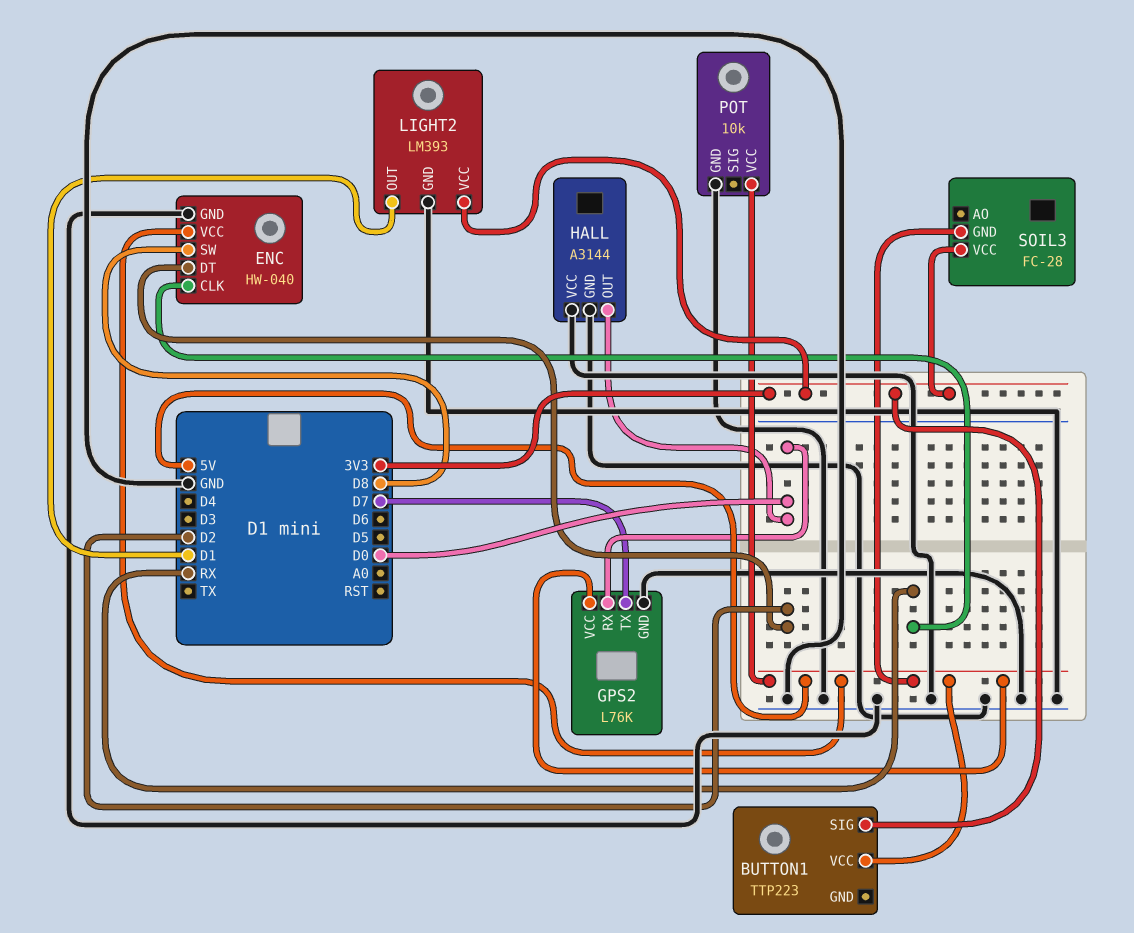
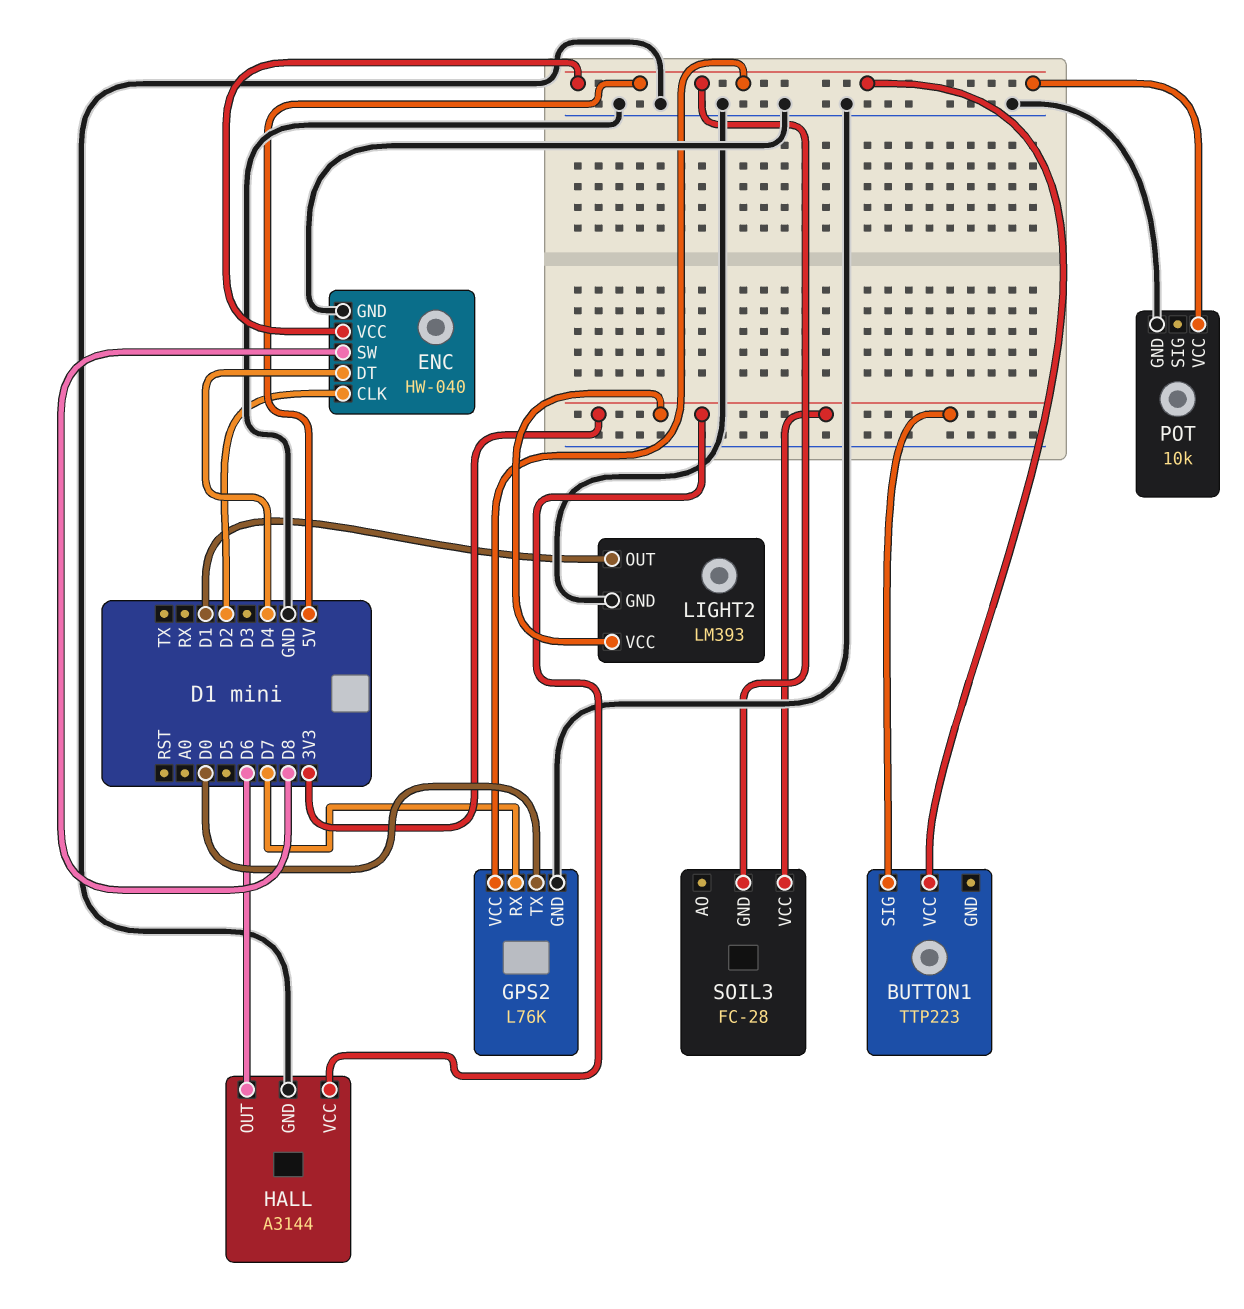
ENC pin CLK: RX -> D2
ENC pin DT: D2 -> D4
GPS2 pin RX: D0 -> D7
GPS2 pin TX: D7 -> D0
HALL pin OUT: D0 -> D6
HALL pin VCC: GND -> 3V3

